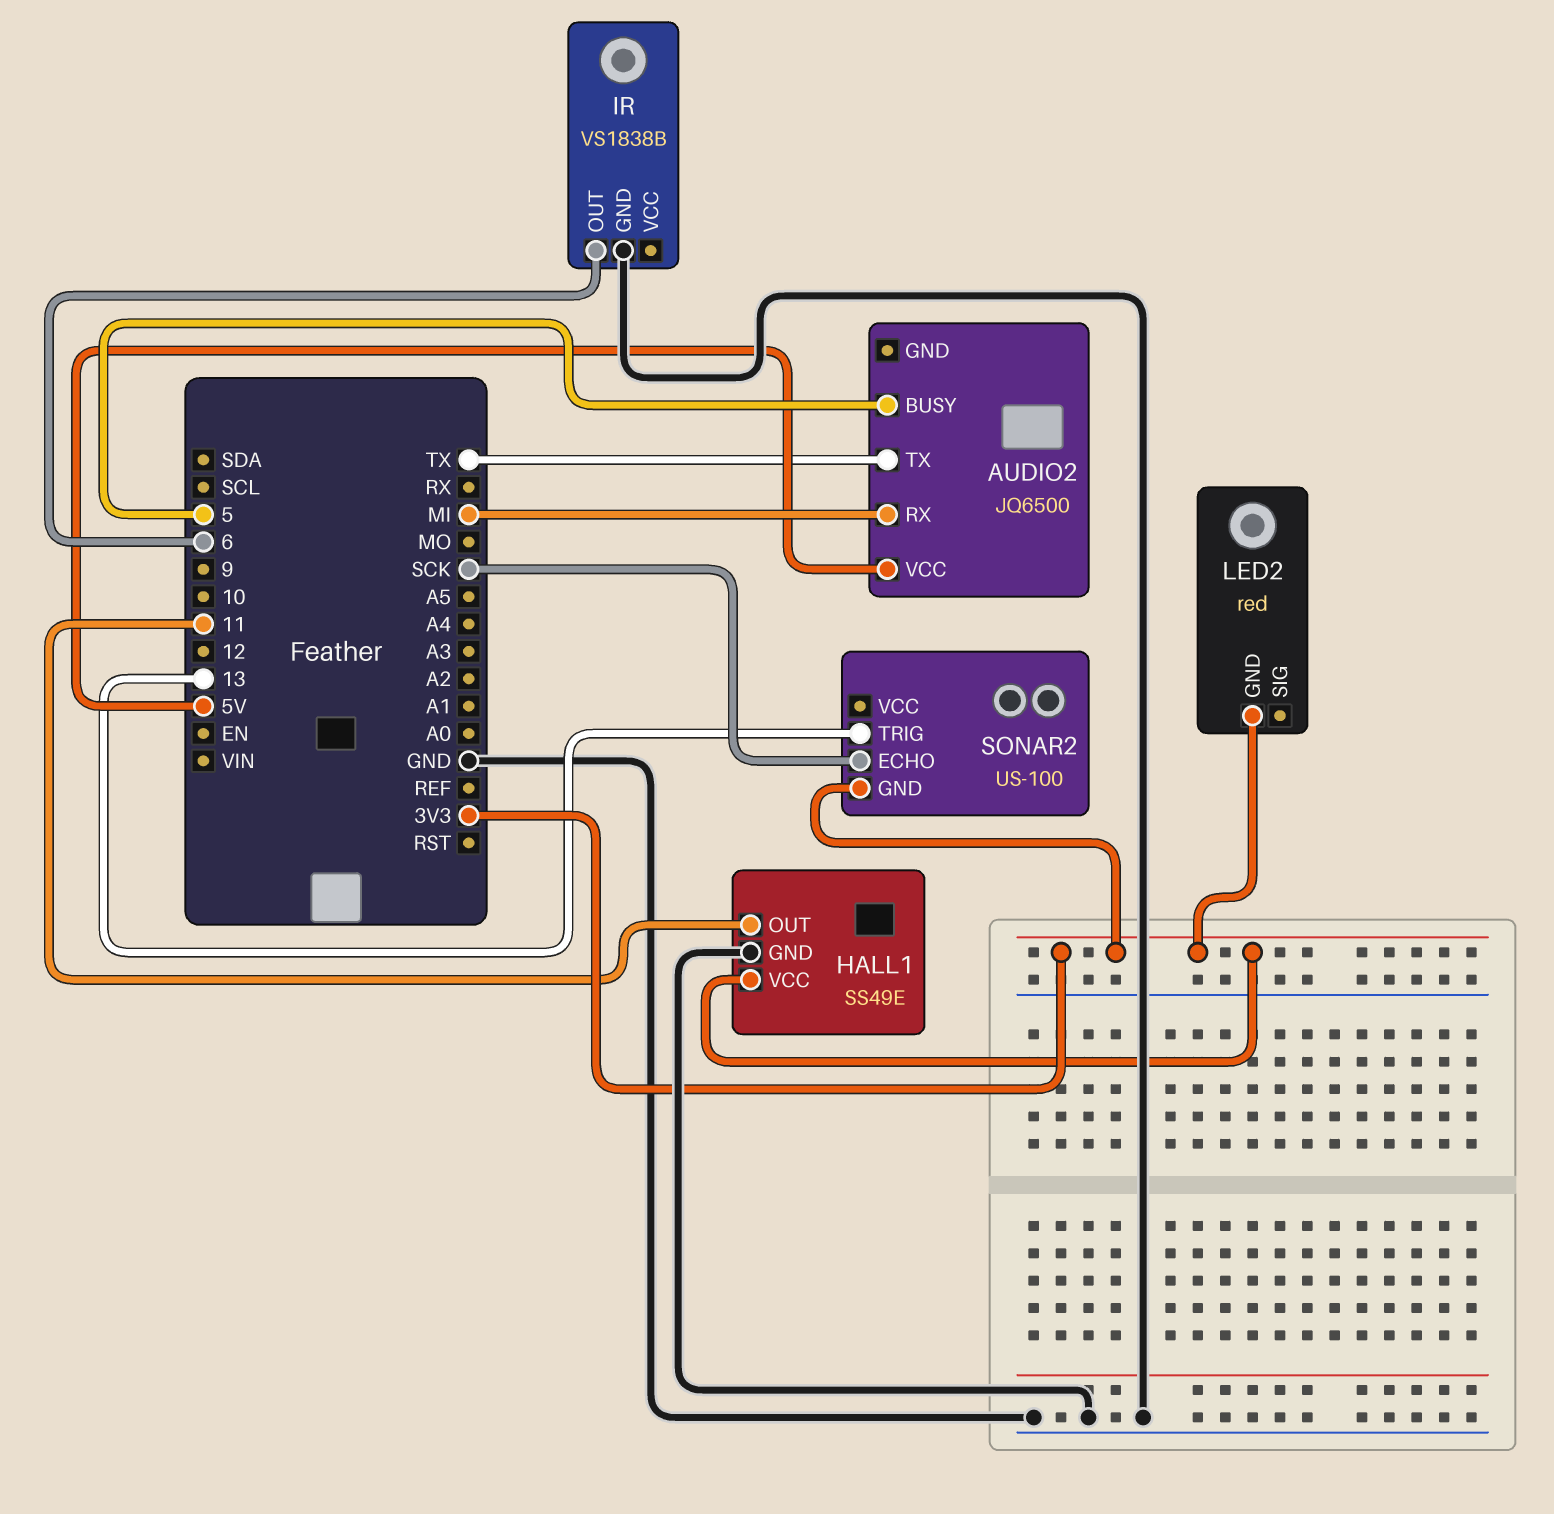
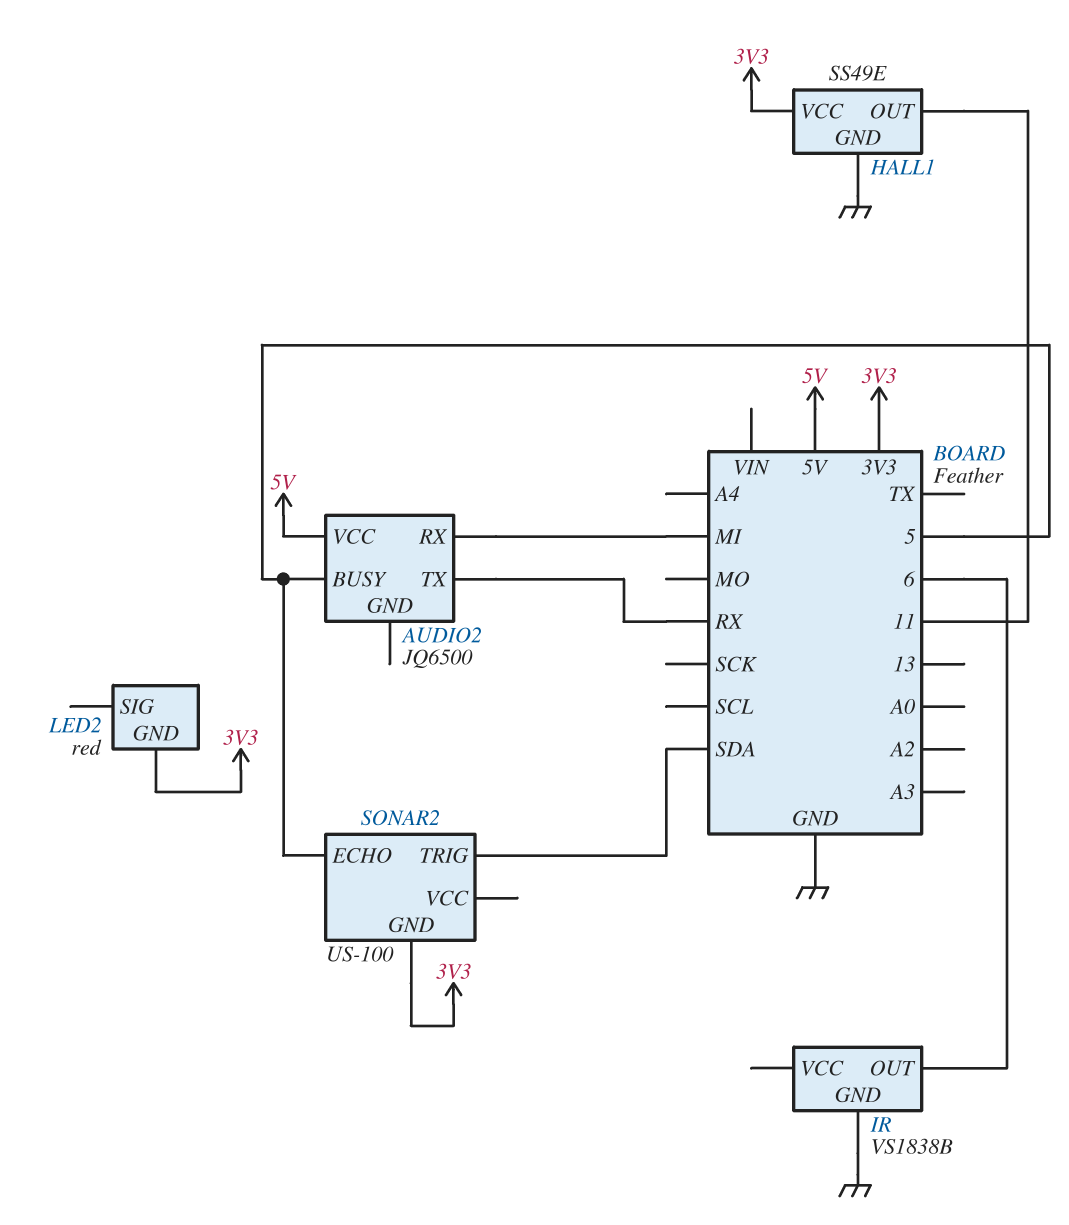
AUDIO2 pin TX: TX -> RX
SONAR2 pin ECHO: SCK -> 5
SONAR2 pin TRIG: 13 -> SDA

